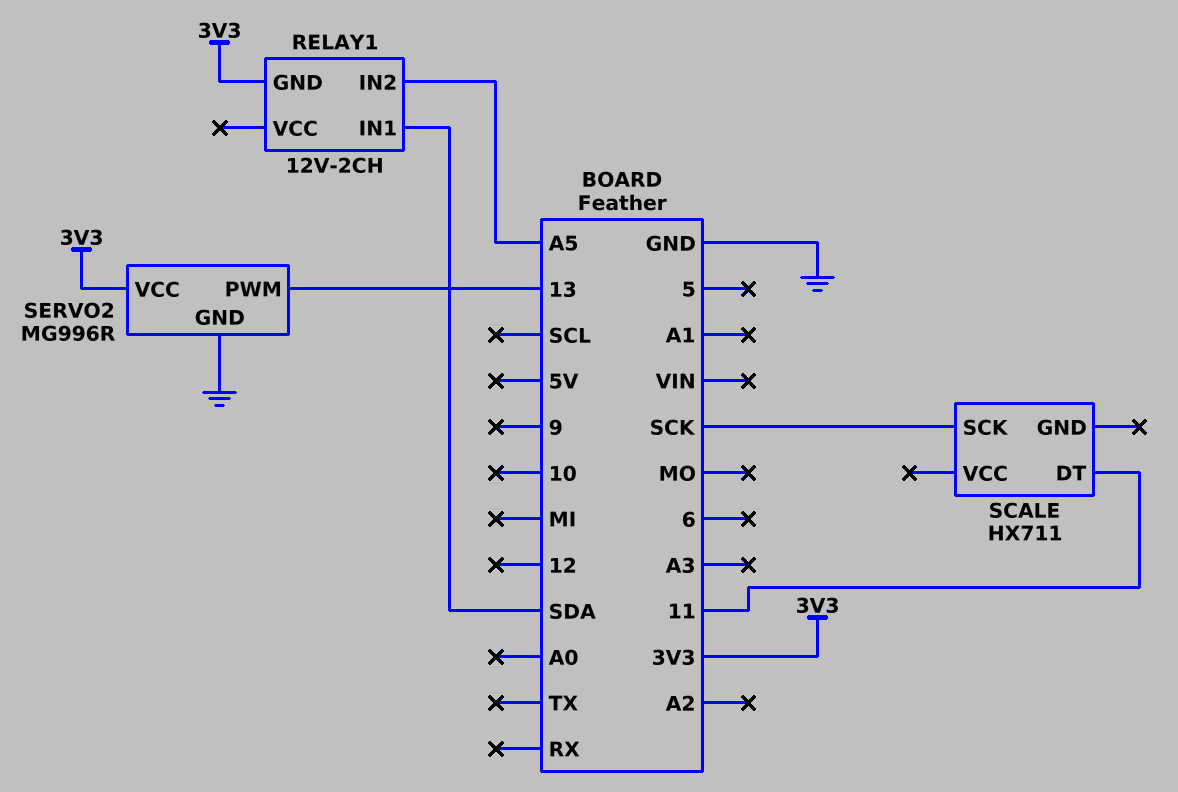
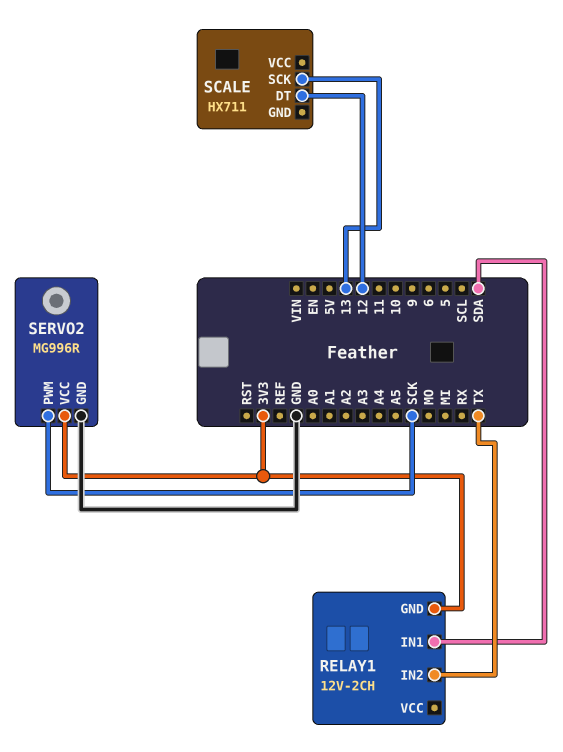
RELAY1 pin IN2: A5 -> TX
SCALE pin DT: 11 -> 12
SCALE pin SCK: SCK -> 13
SERVO2 pin PWM: 13 -> SCK

